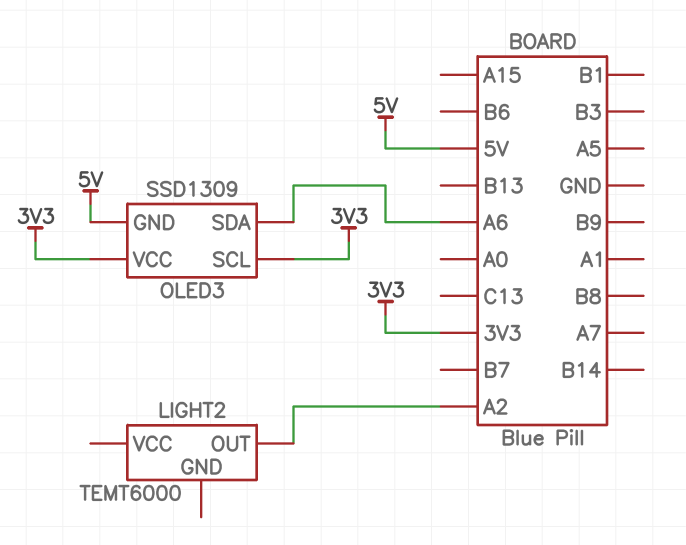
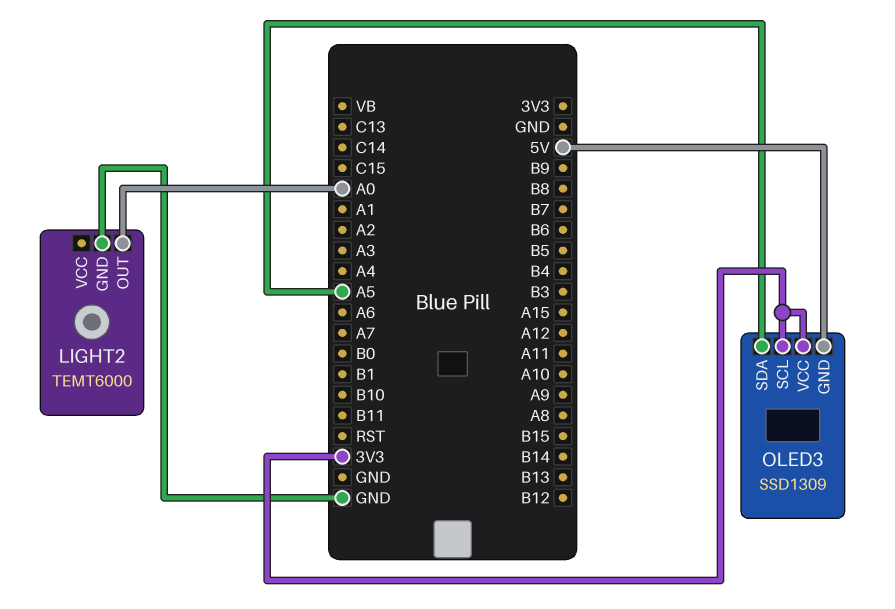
LIGHT2 pin GND: none -> GND
LIGHT2 pin OUT: A2 -> A0
OLED3 pin SDA: A6 -> A5

